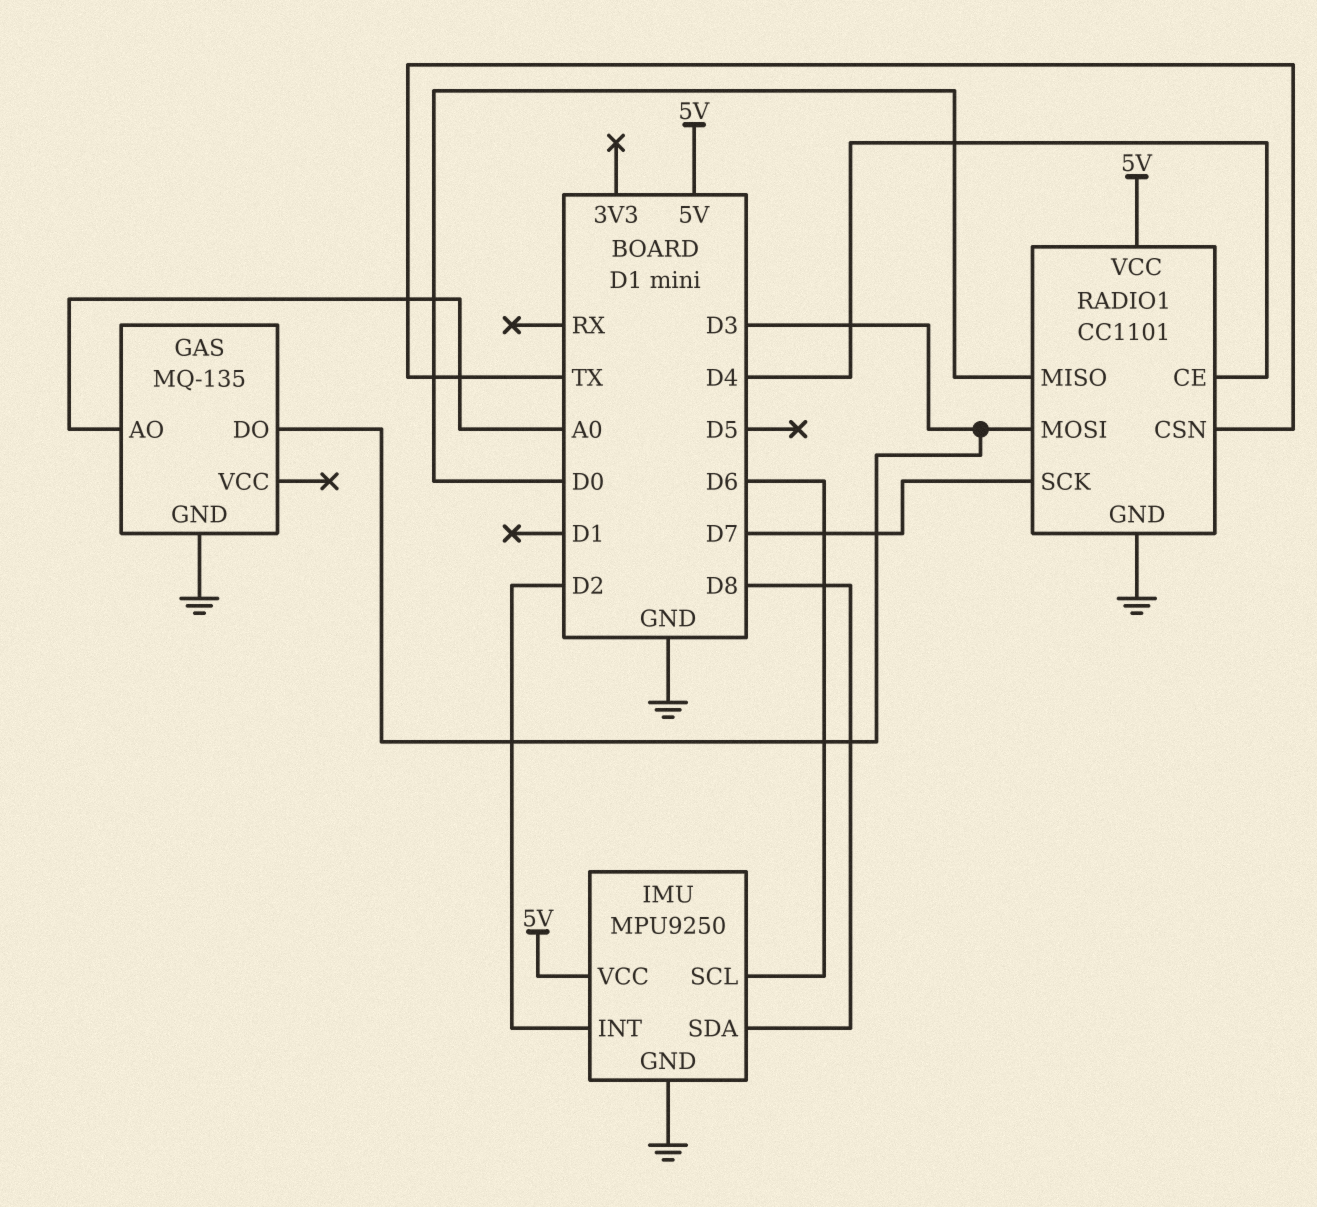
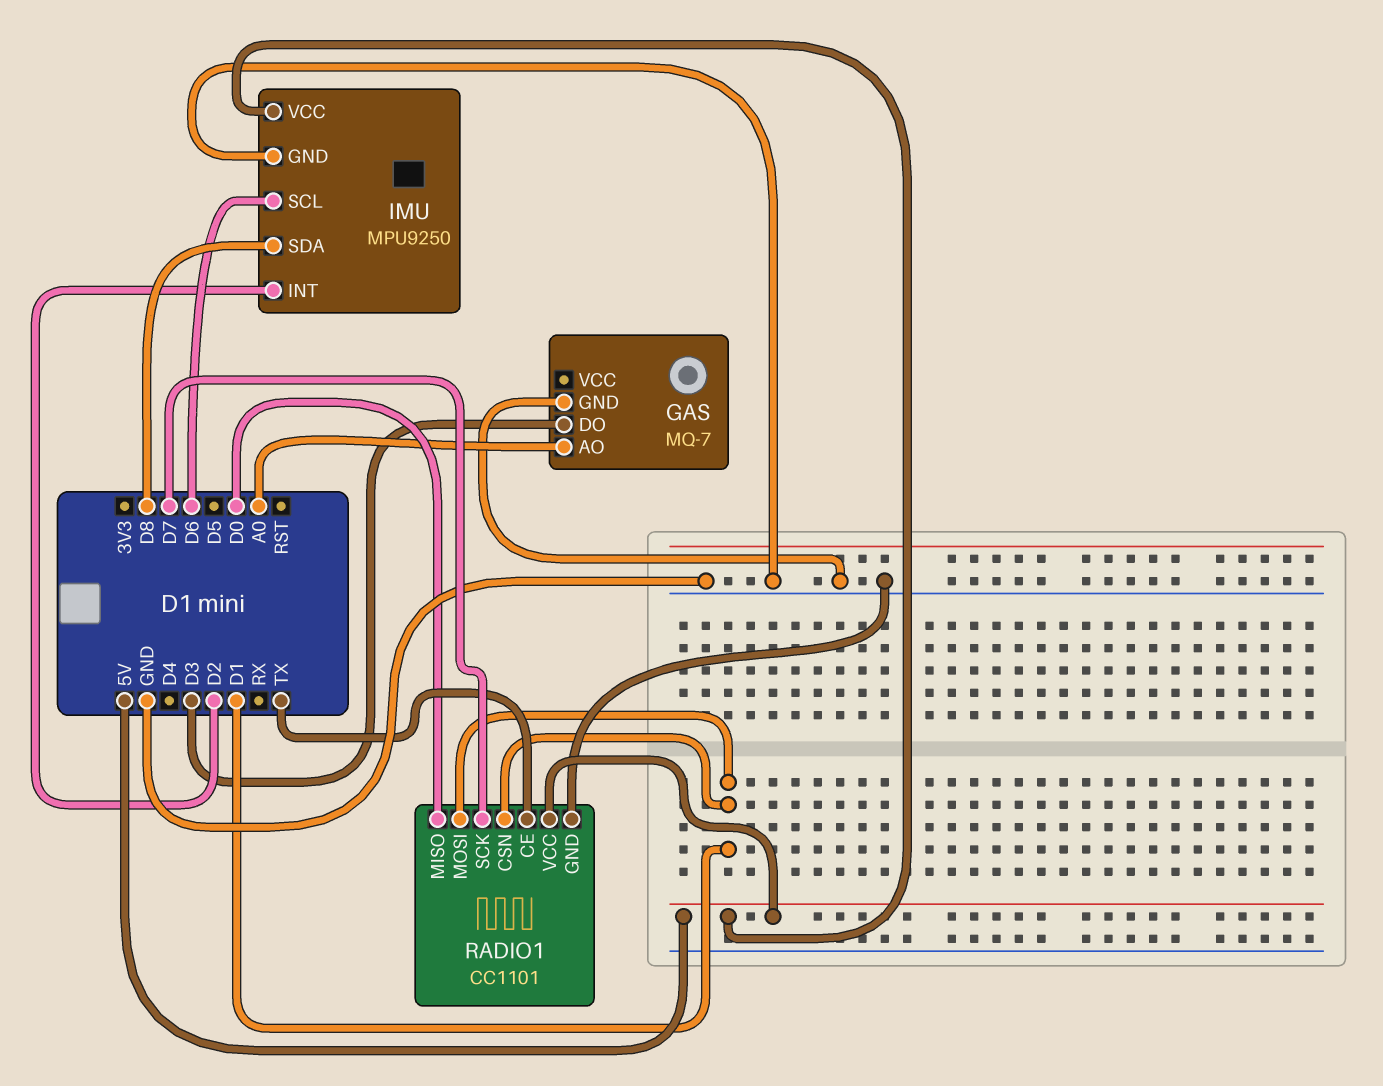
GAS: MQ-135 -> MQ-7
RADIO1 pin CE: D4 -> TX
RADIO1 pin CSN: TX -> D1
RADIO1 pin MOSI: D3 -> D1

